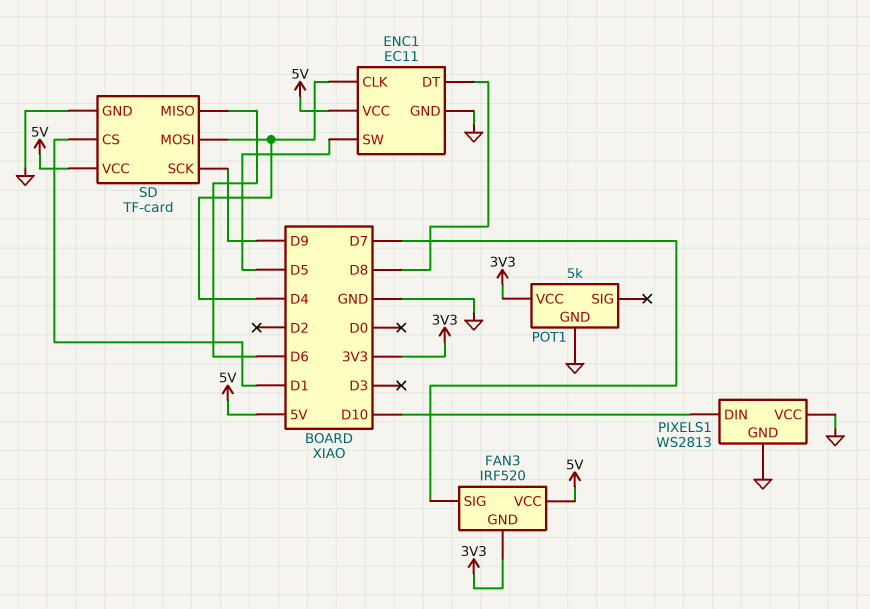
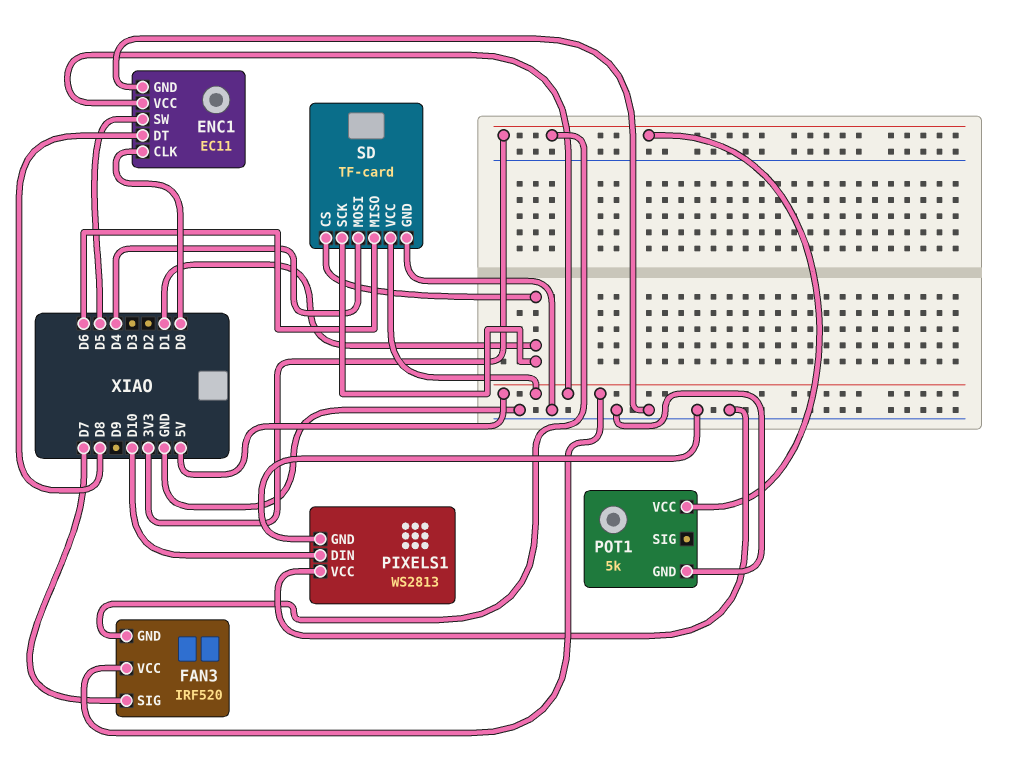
ENC1 pin CLK: D4 -> D0
SD pin SCK: D9 -> D1

